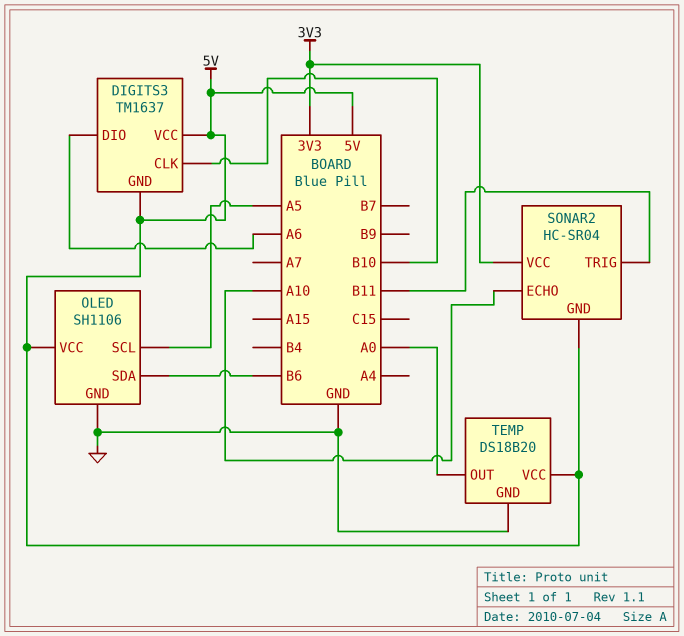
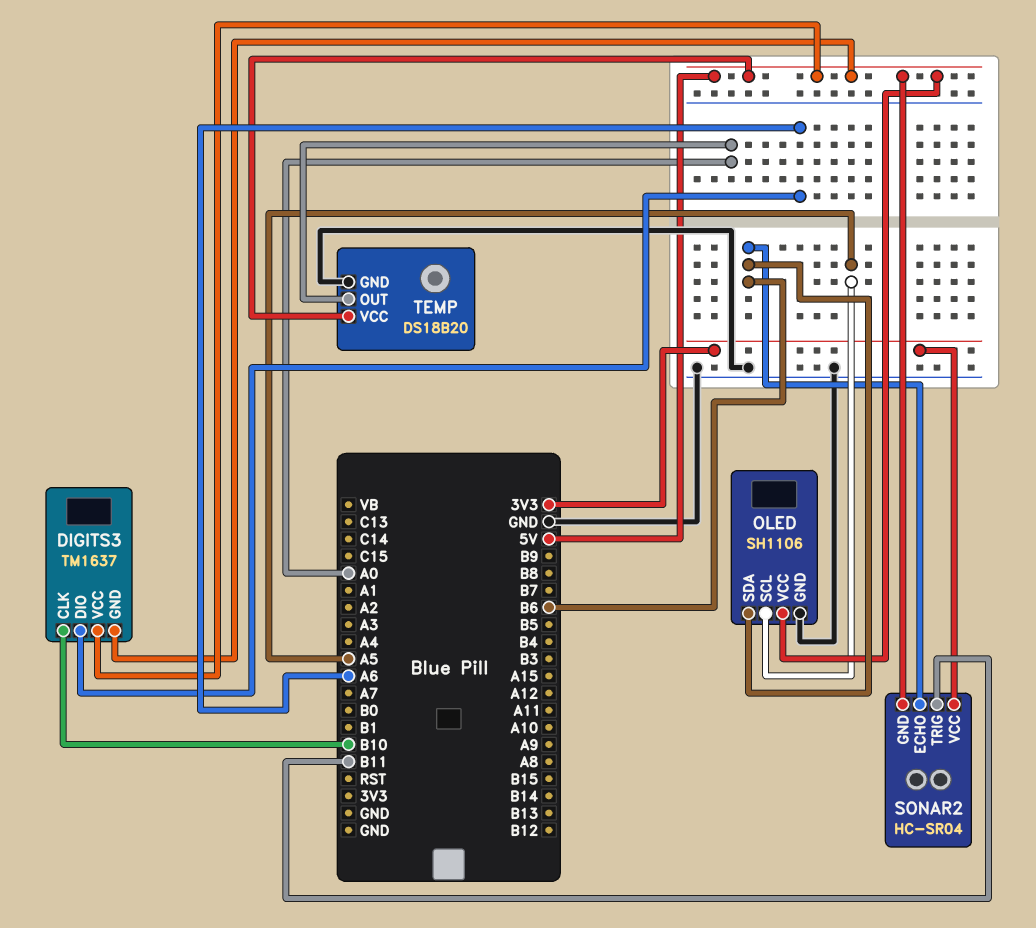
SONAR2 pin ECHO: A10 -> B6

